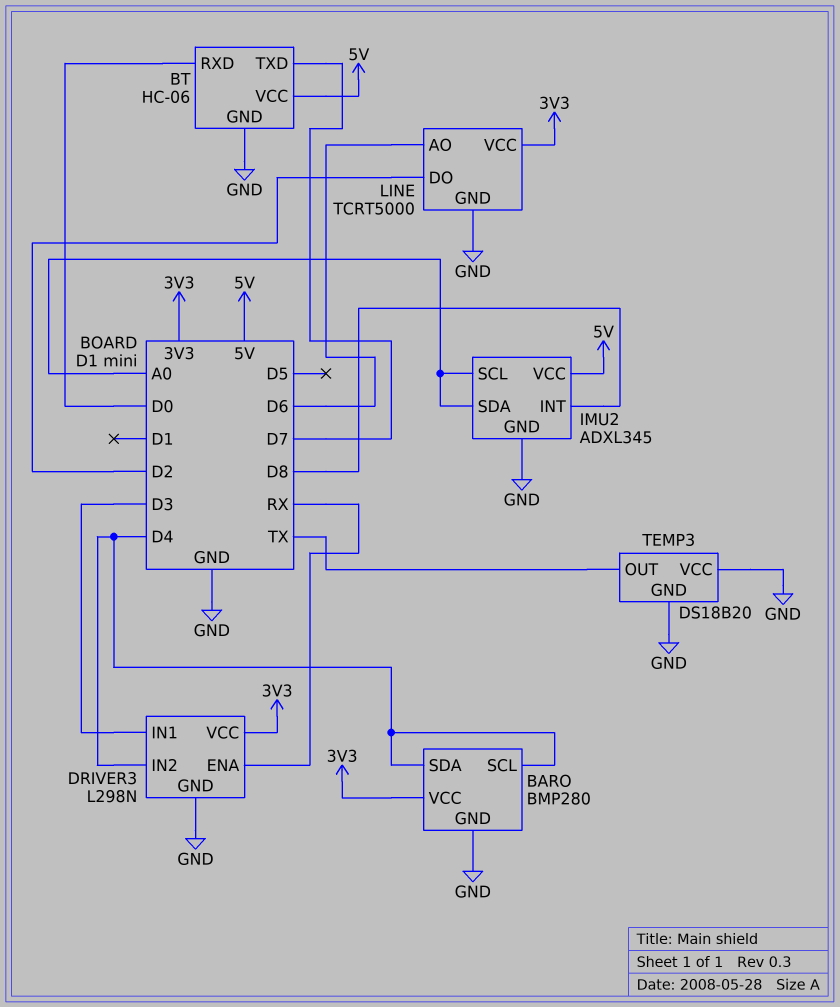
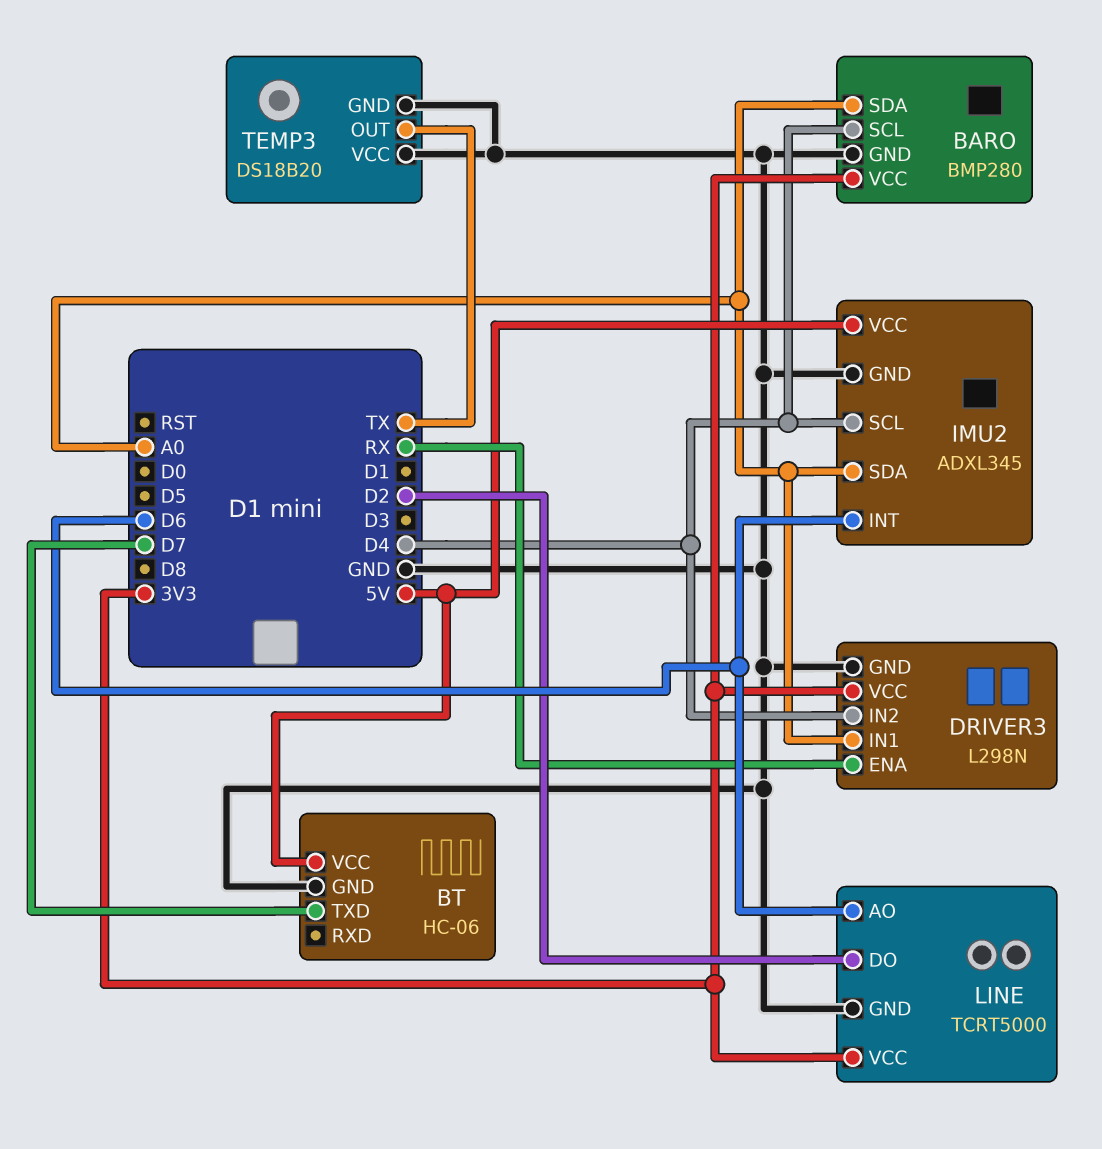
BARO pin SDA: D4 -> A0
BT pin RXD: D0 -> none
DRIVER3 pin IN1: D3 -> A0
IMU2 pin INT: D8 -> D6
IMU2 pin SCL: A0 -> D4

